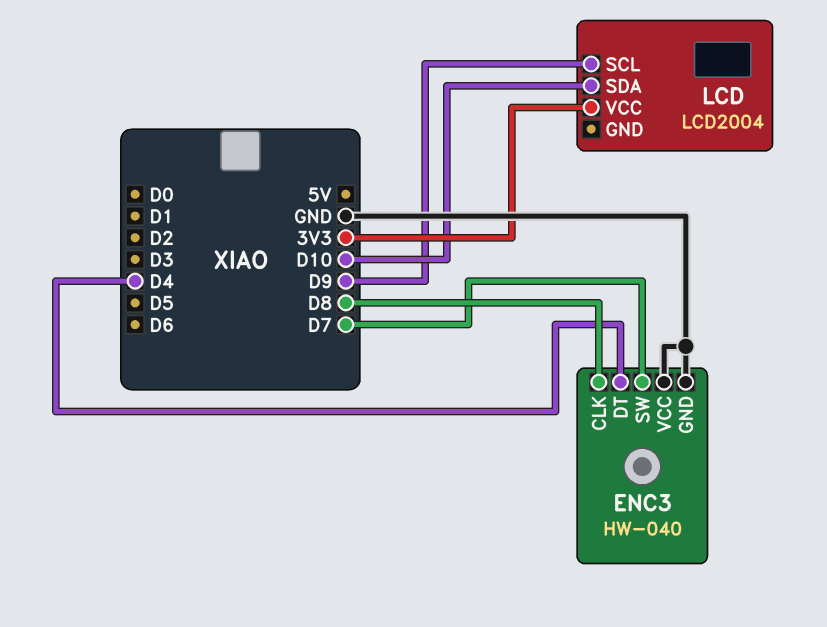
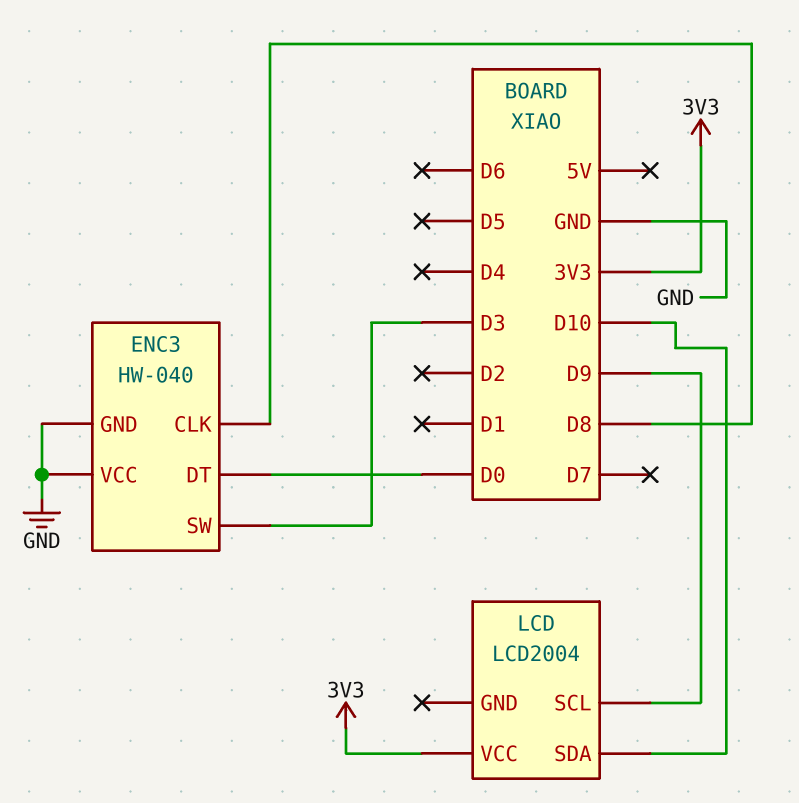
ENC3 pin DT: D4 -> D0
ENC3 pin SW: D7 -> D3

